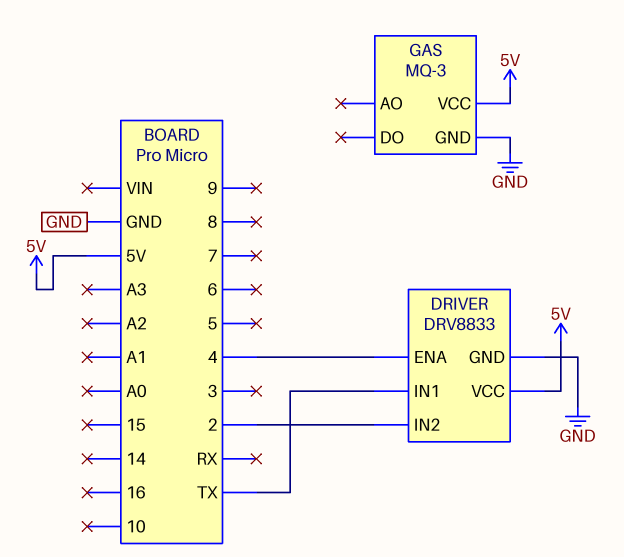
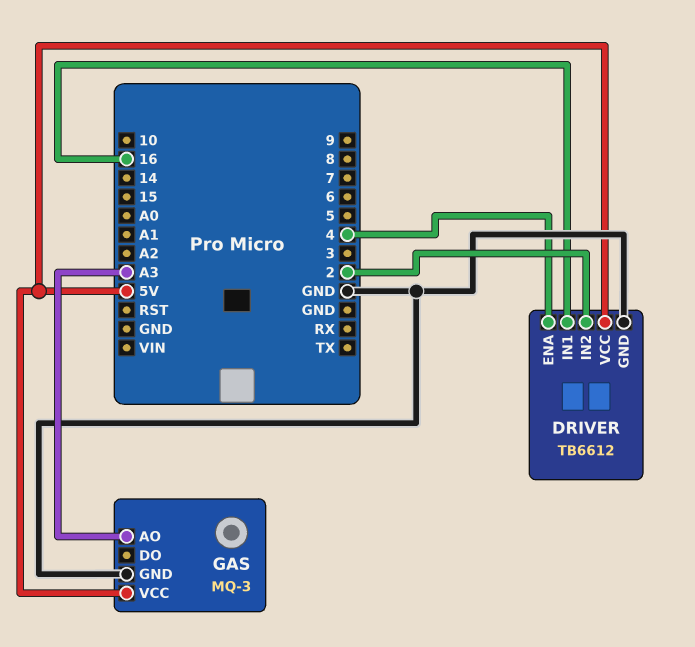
DRIVER: DRV8833 -> TB6612
DRIVER pin IN1: TX -> 16
GAS pin AO: none -> A3

